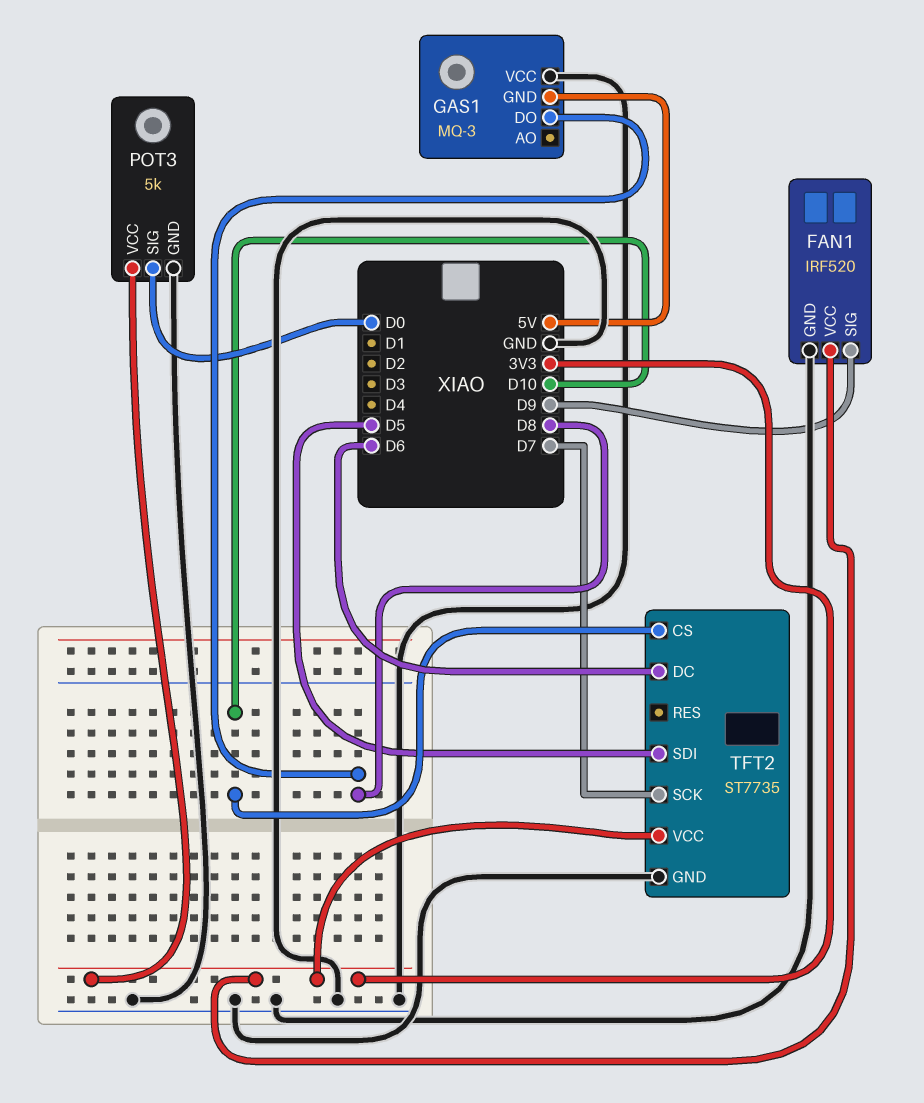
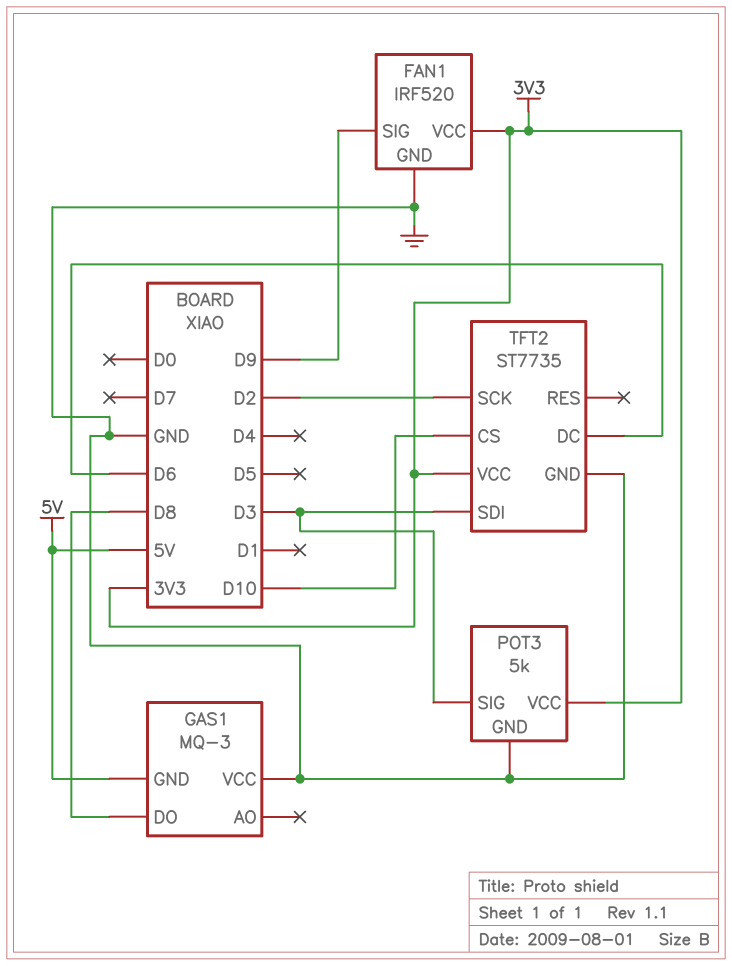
POT3 pin SIG: D0 -> D3
TFT2 pin SCK: D7 -> D2
TFT2 pin SDI: D5 -> D3

